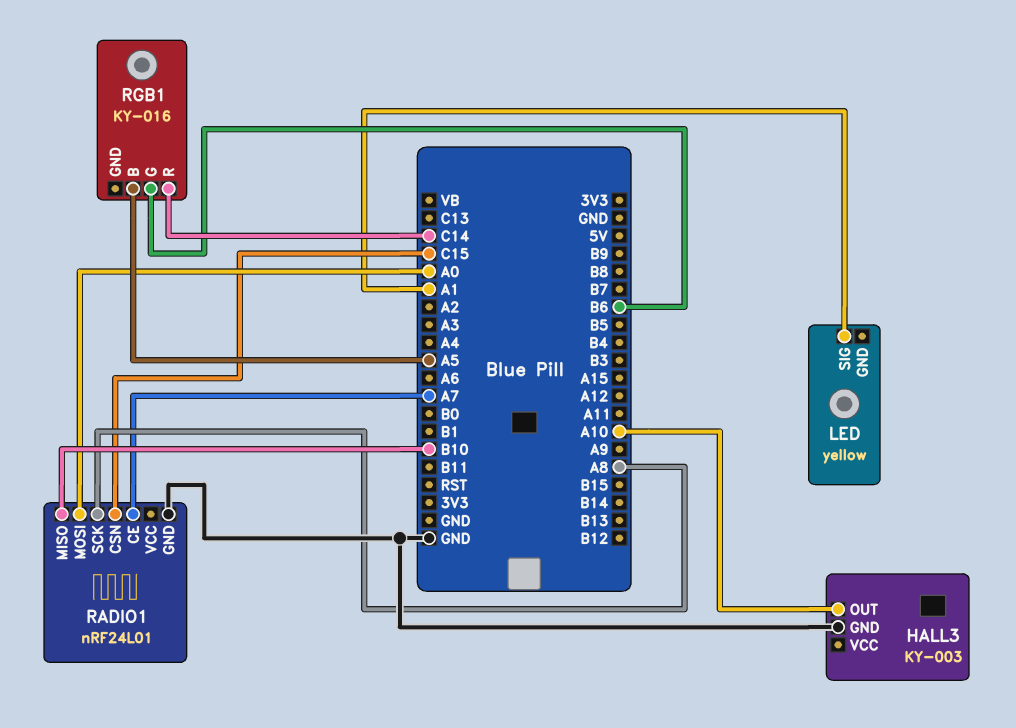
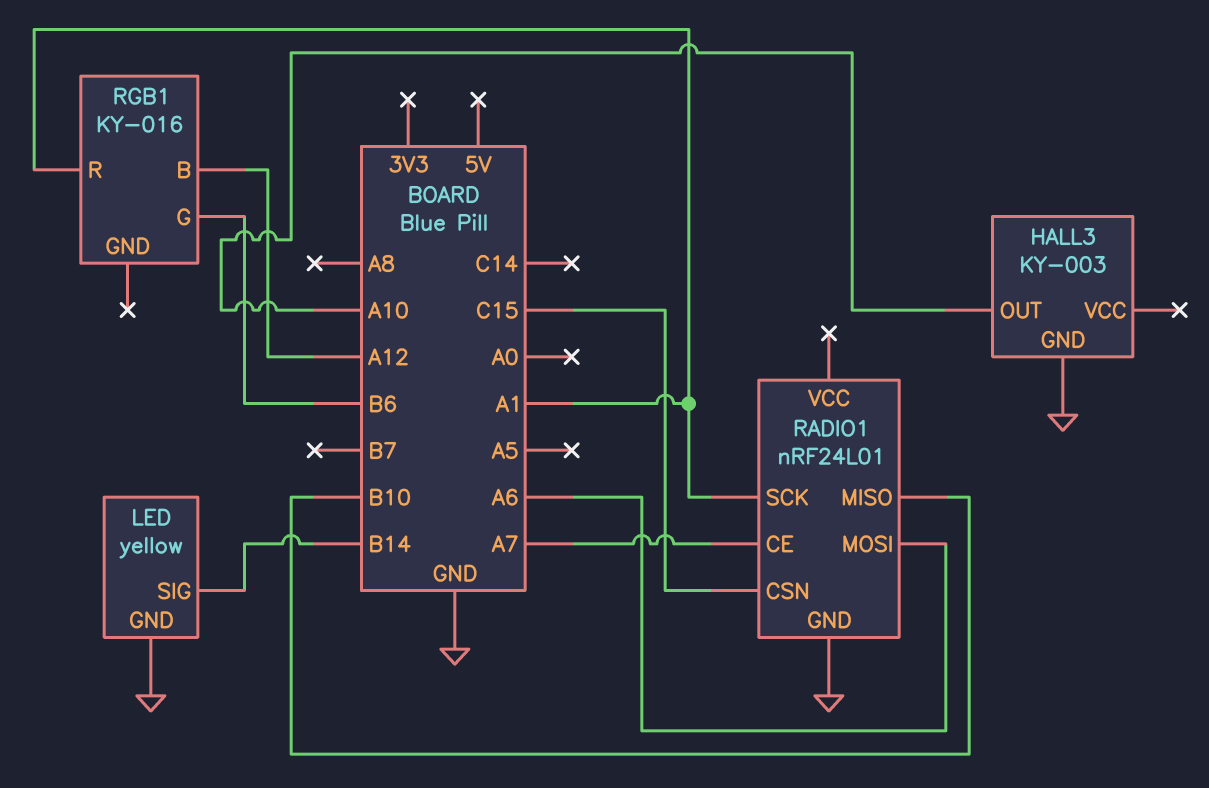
LED pin GND: none -> GND
LED pin SIG: A1 -> B14
RADIO1 pin MOSI: A0 -> A6
RADIO1 pin SCK: A8 -> A1
RGB1 pin B: A5 -> A12
RGB1 pin R: C14 -> A1

